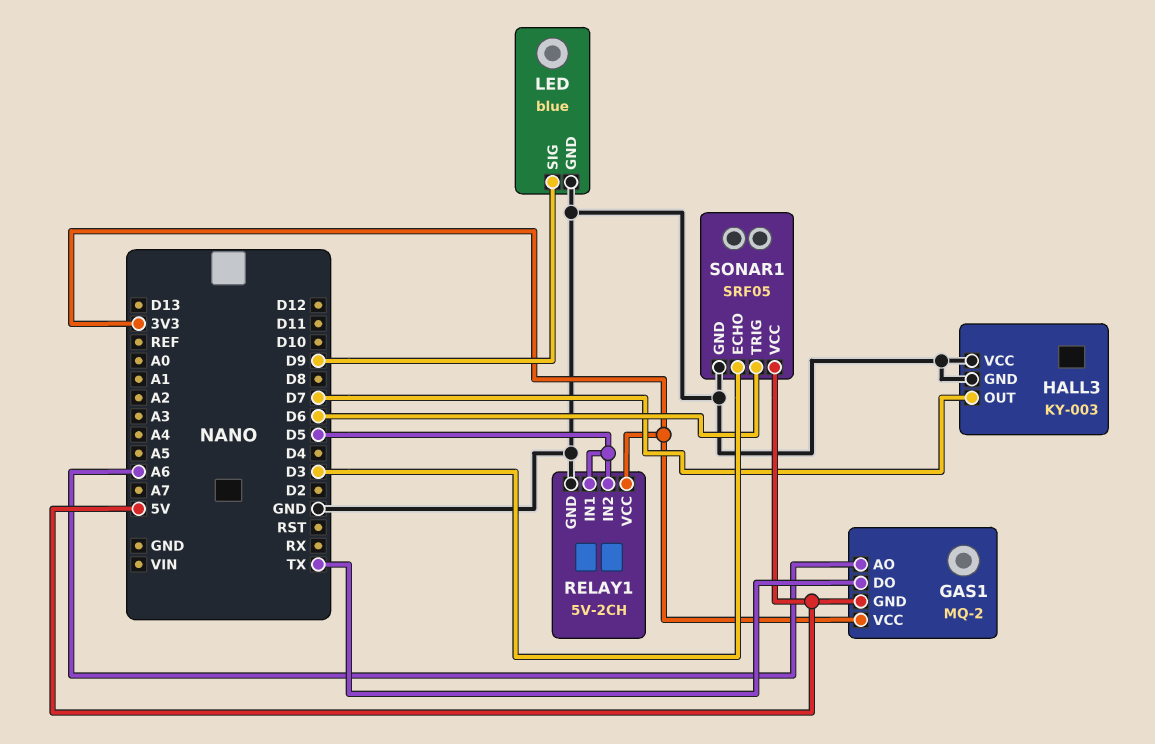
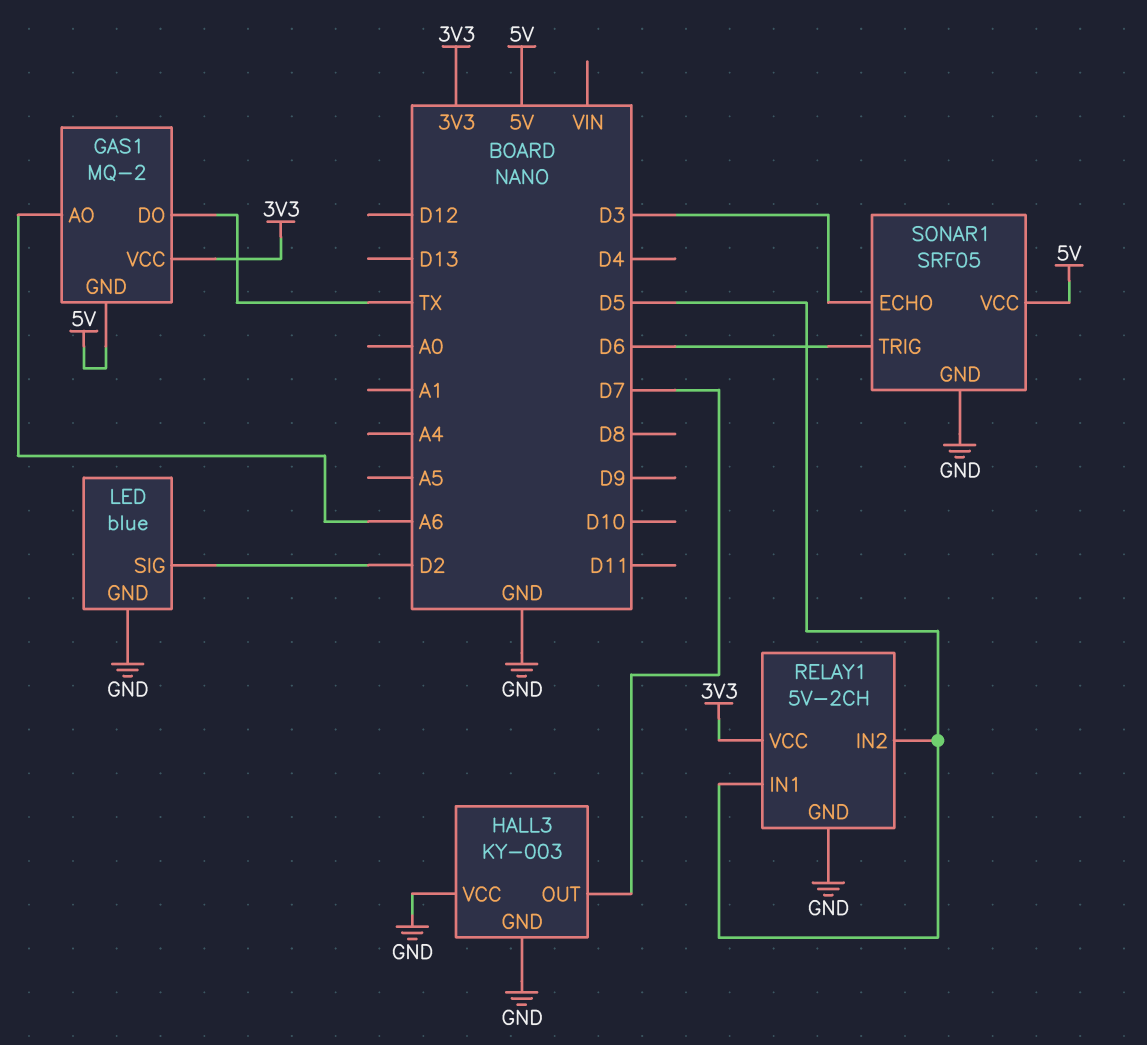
LED pin SIG: D9 -> D2

